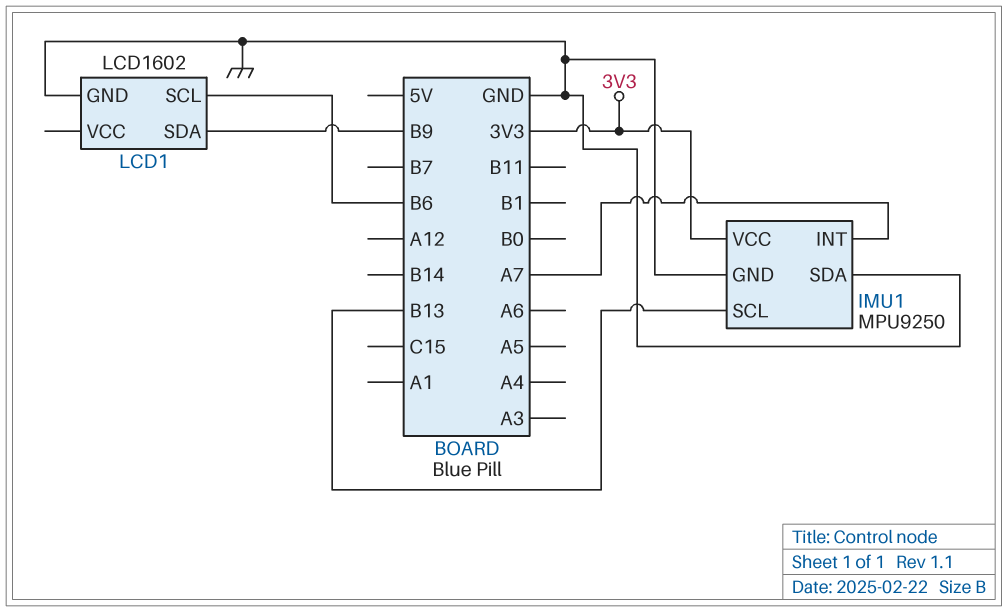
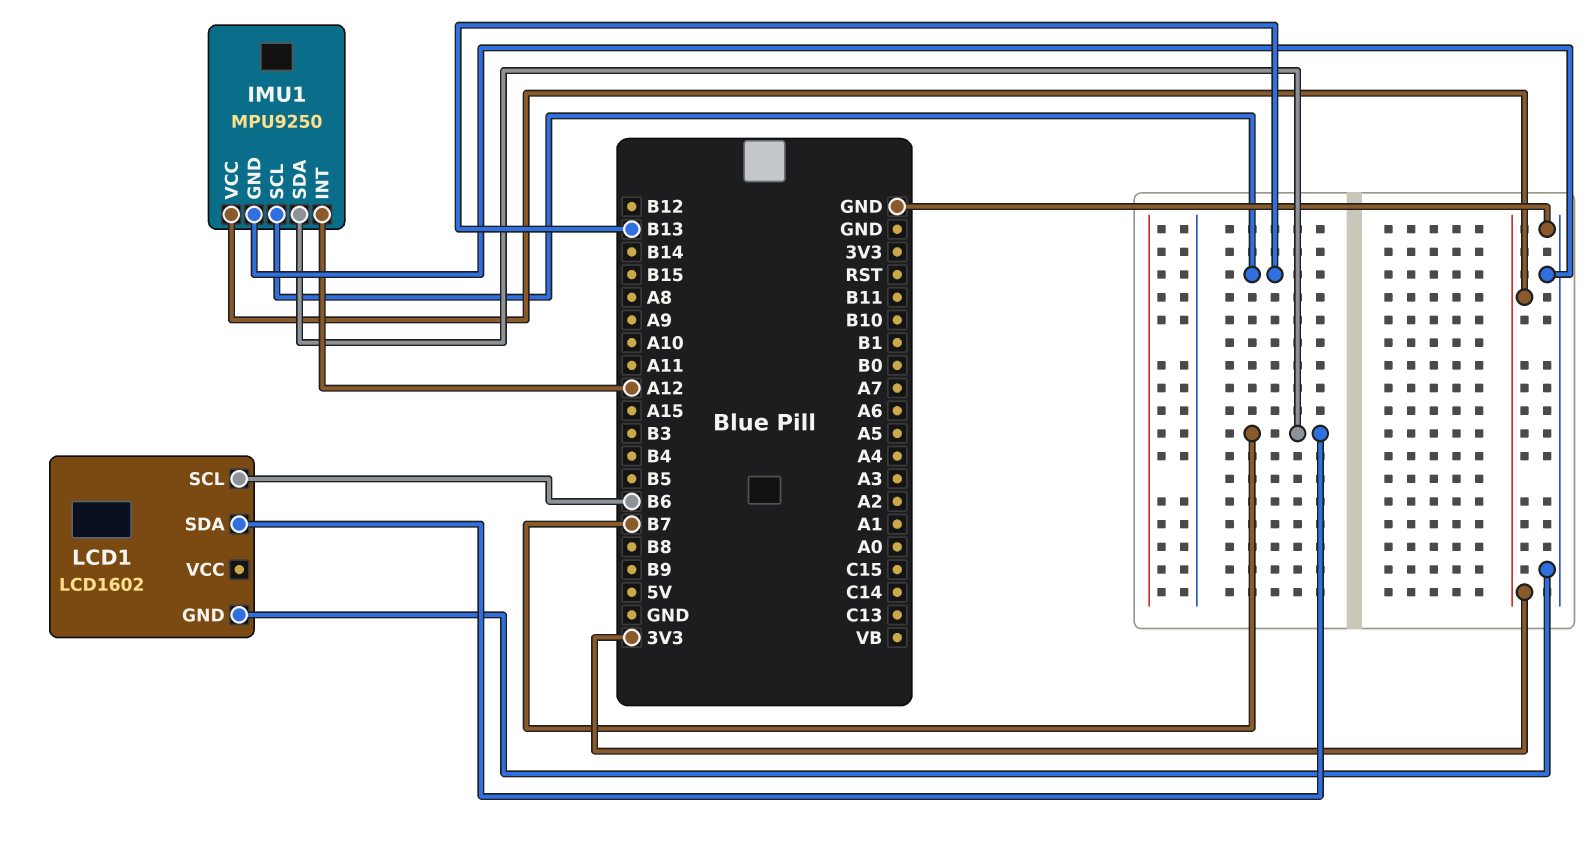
IMU1 pin INT: A7 -> A12
IMU1 pin SDA: GND -> B7
LCD1 pin SDA: B9 -> B7

